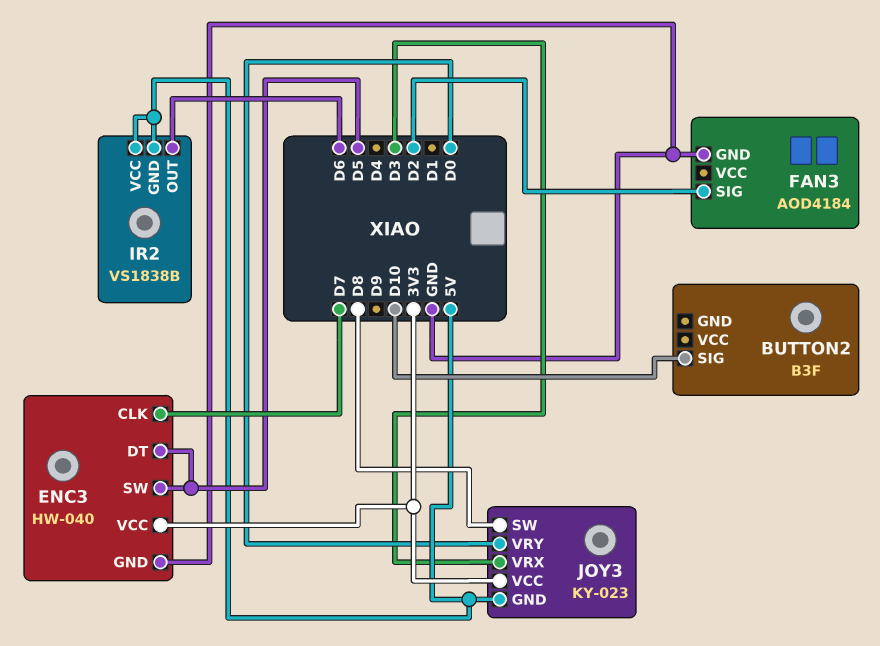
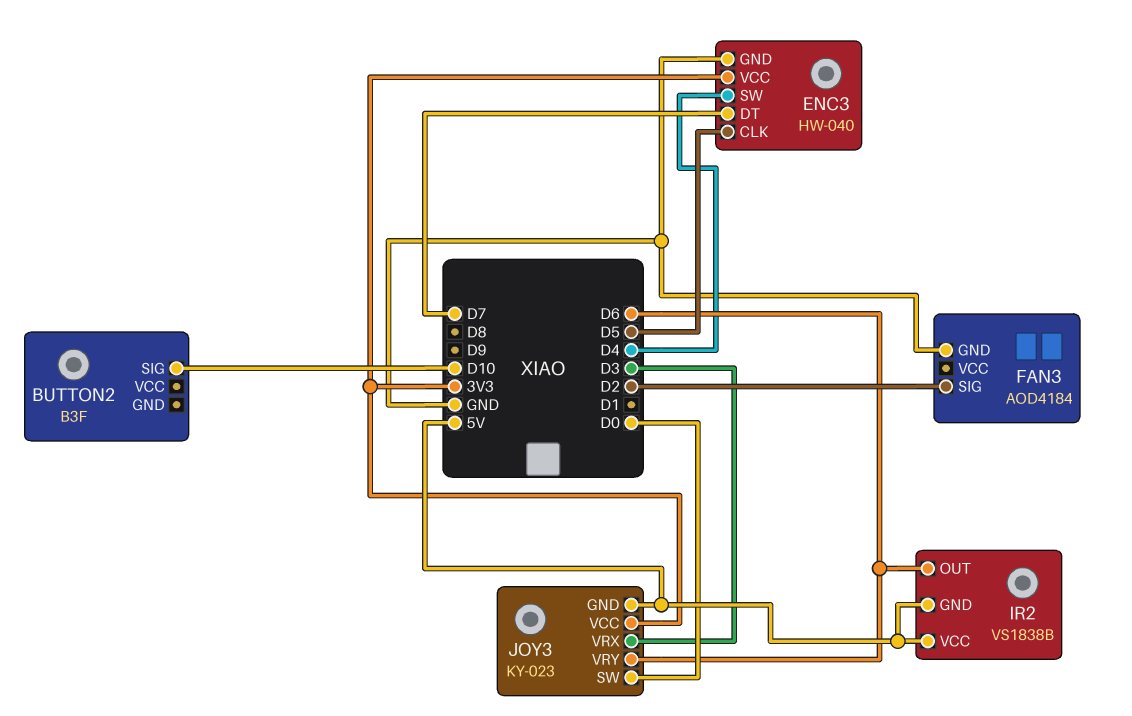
ENC3 pin CLK: D7 -> D5
ENC3 pin DT: D5 -> D7
ENC3 pin SW: D5 -> D4
JOY3 pin SW: D8 -> D0
JOY3 pin VRY: D0 -> D6

